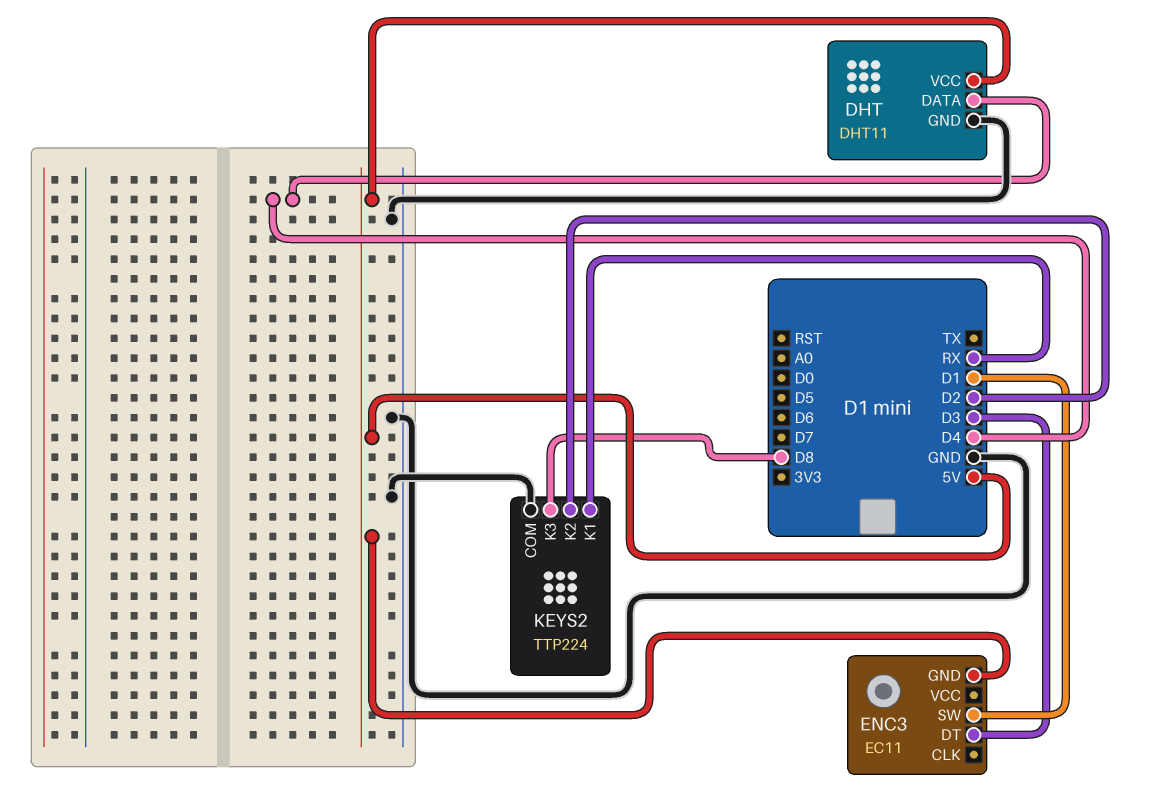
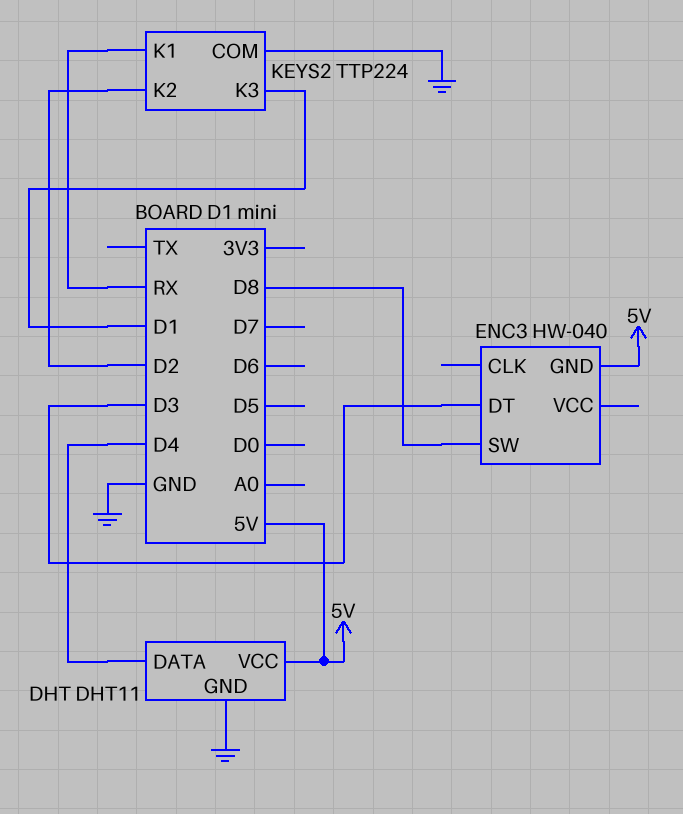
ENC3: EC11 -> HW-040
ENC3 pin SW: D1 -> D8
KEYS2 pin K3: D8 -> D1

